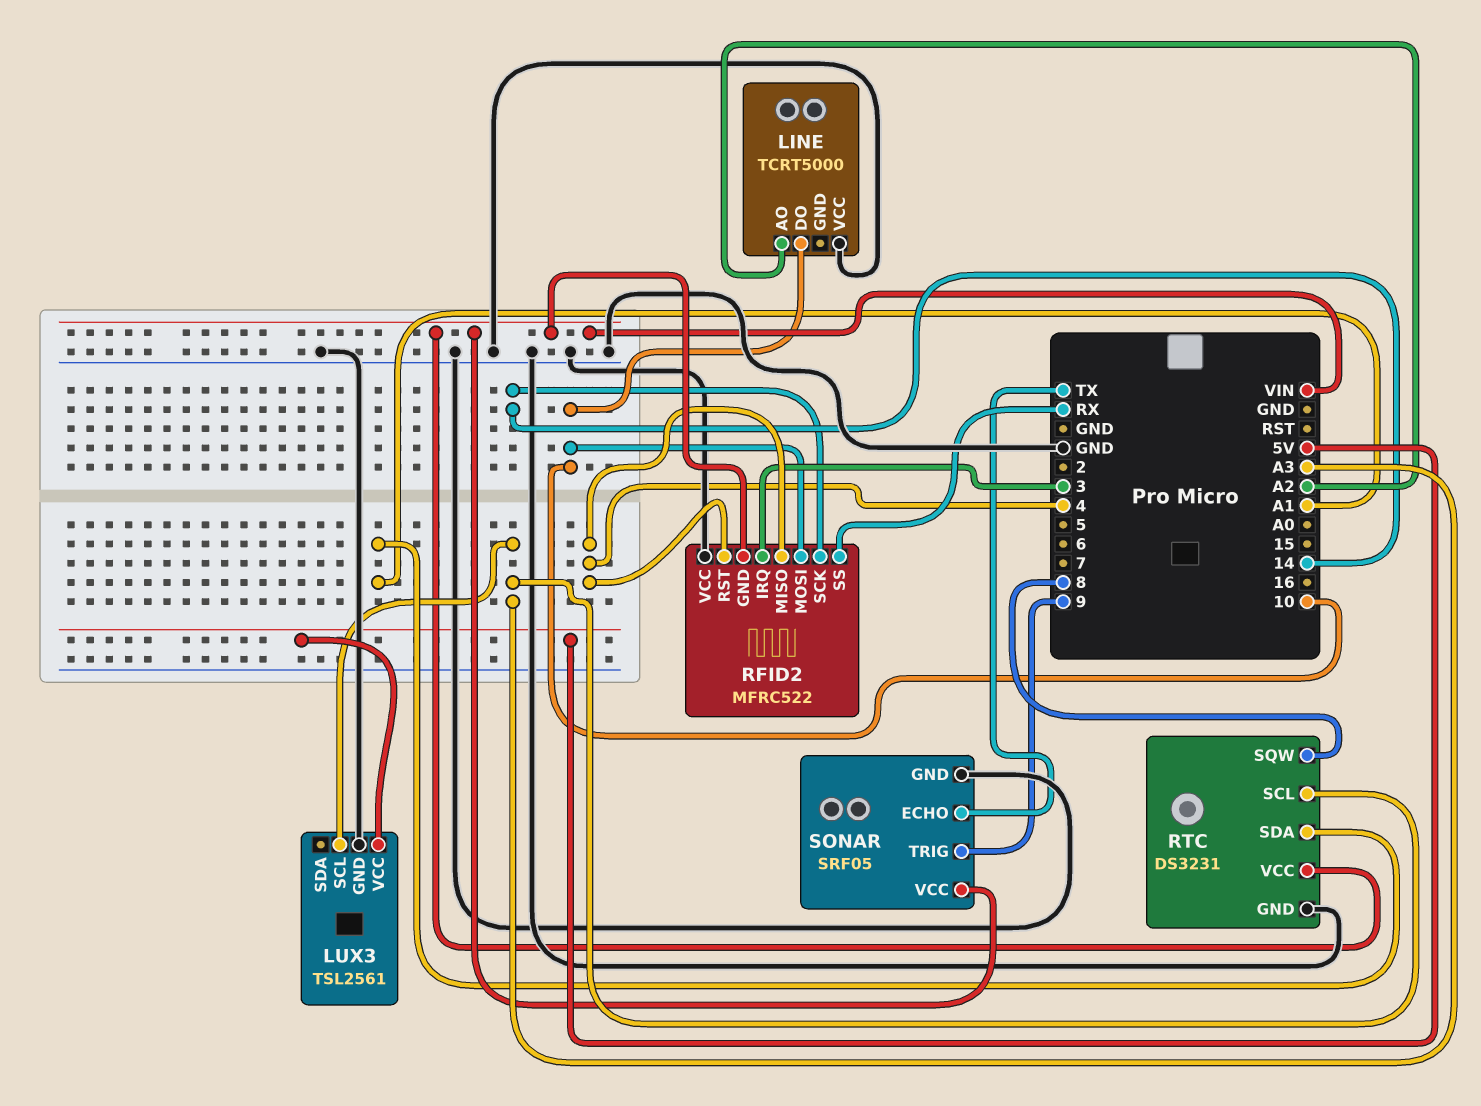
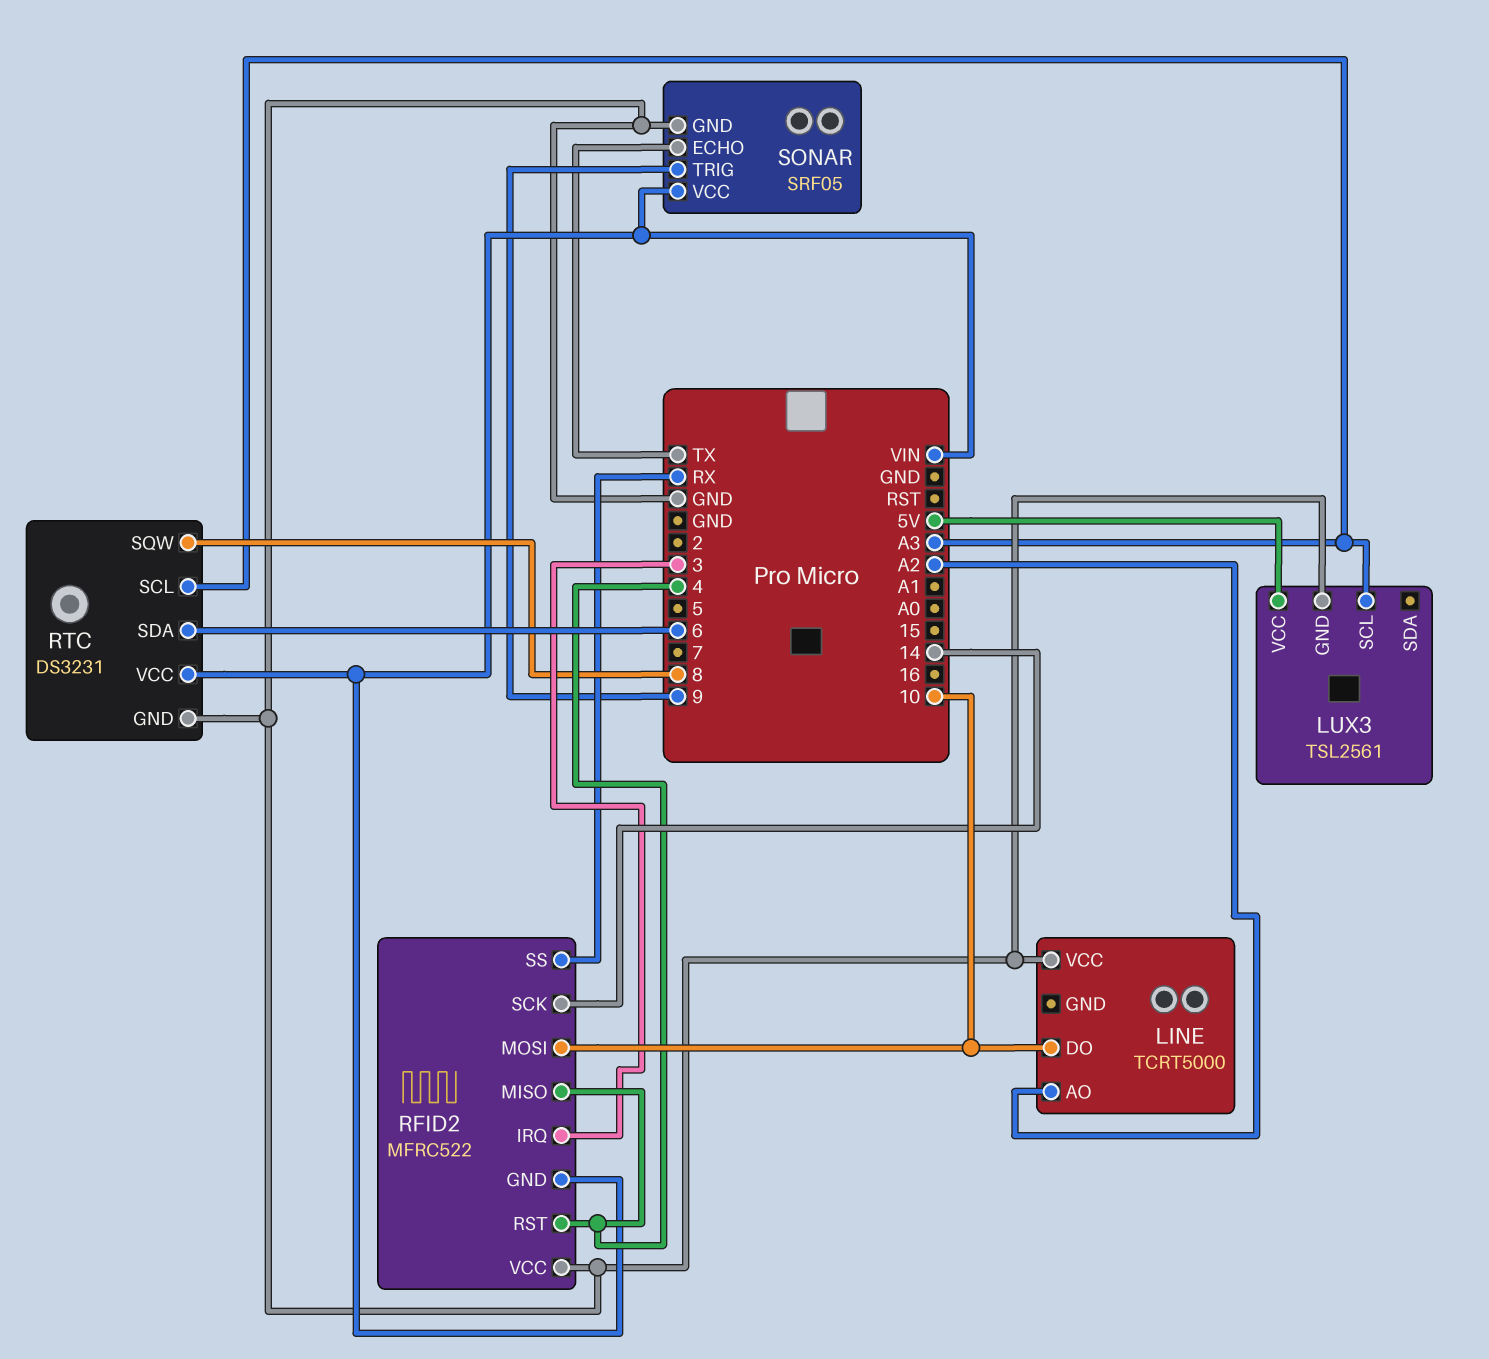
RTC pin SDA: A1 -> 6

